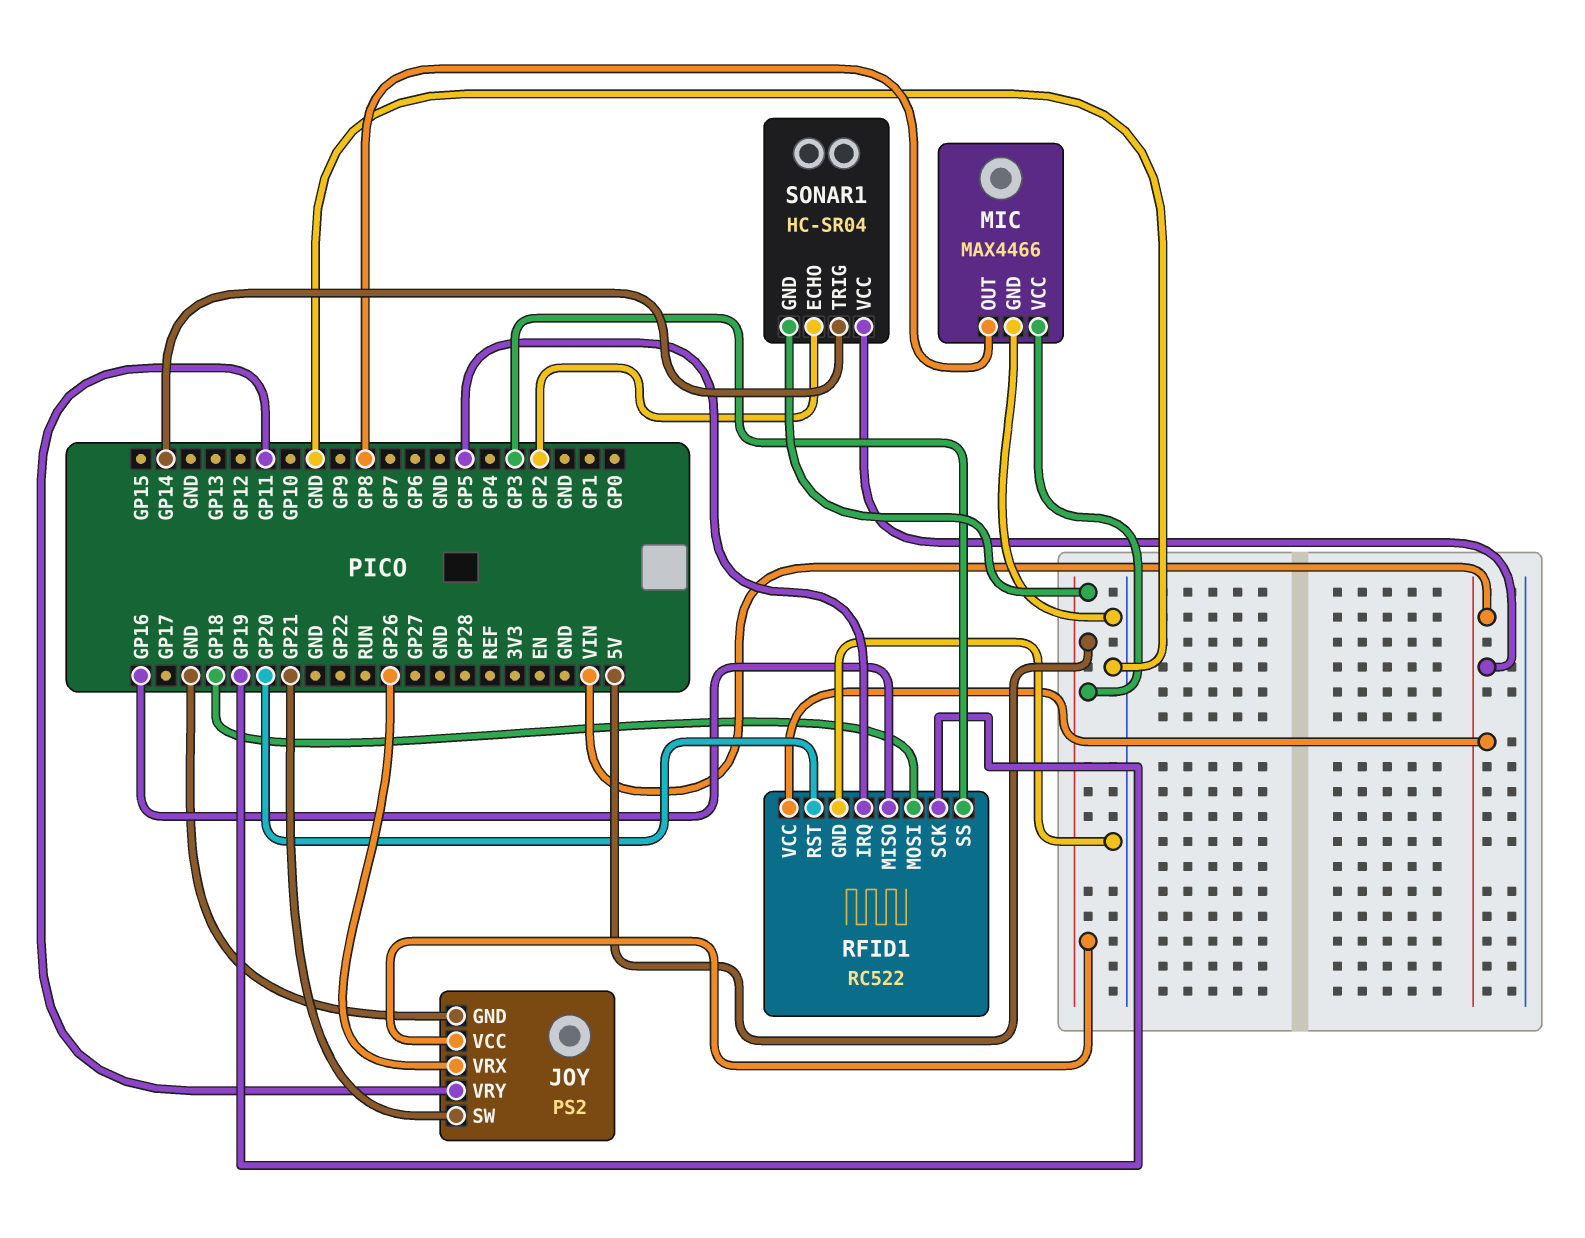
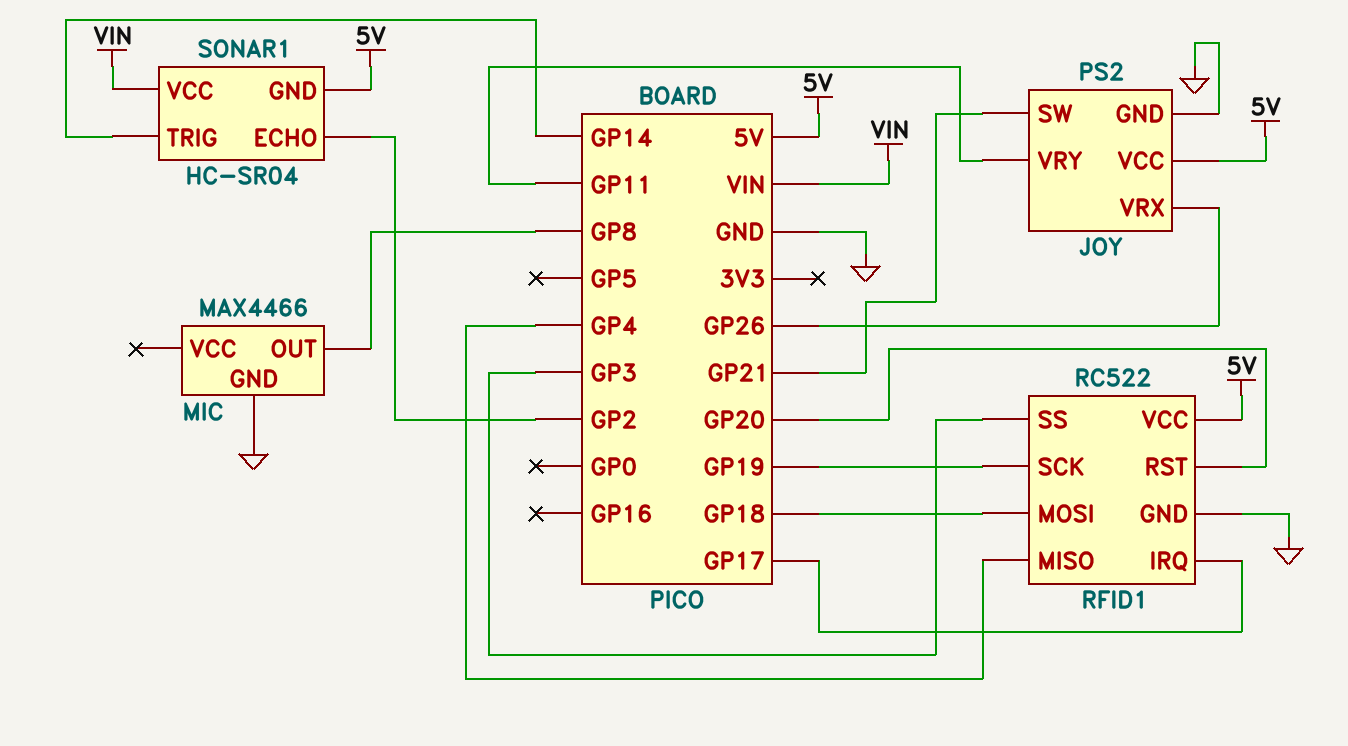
MIC pin VCC: 5V -> none
RFID1 pin IRQ: GP5 -> GP17
RFID1 pin MISO: GP16 -> GP4
RFID1 pin VCC: VIN -> 5V

